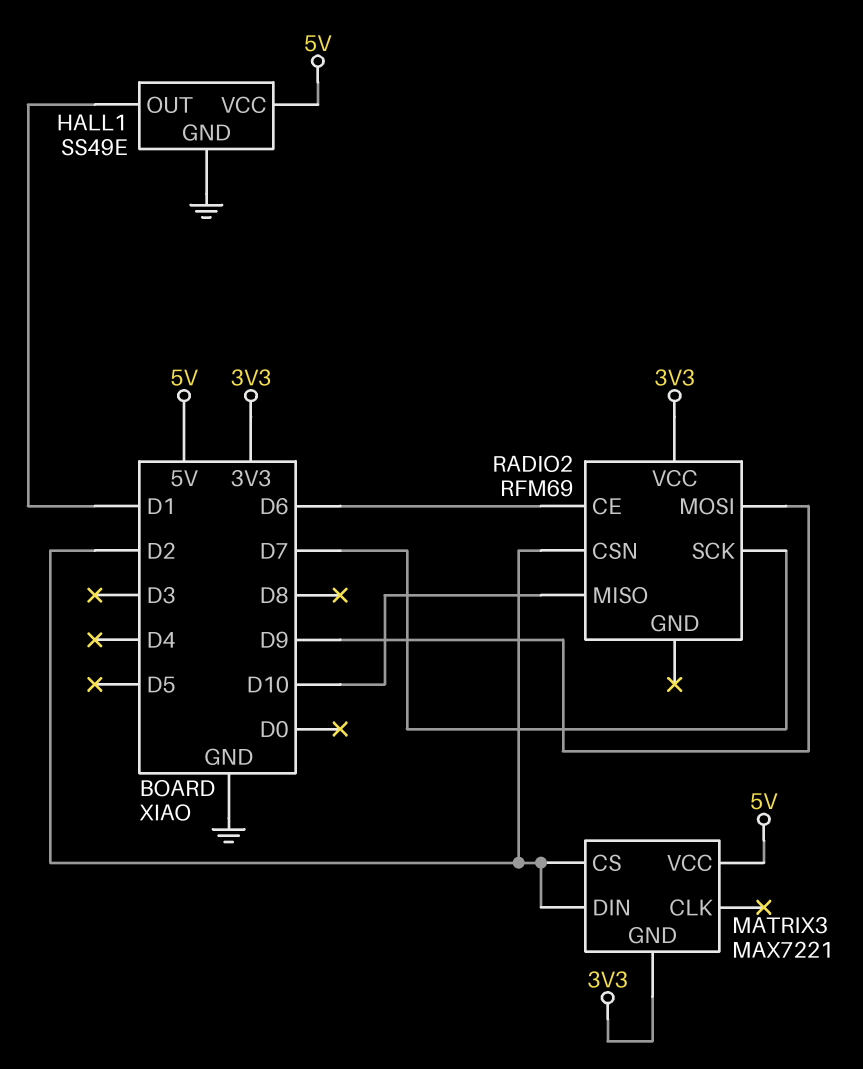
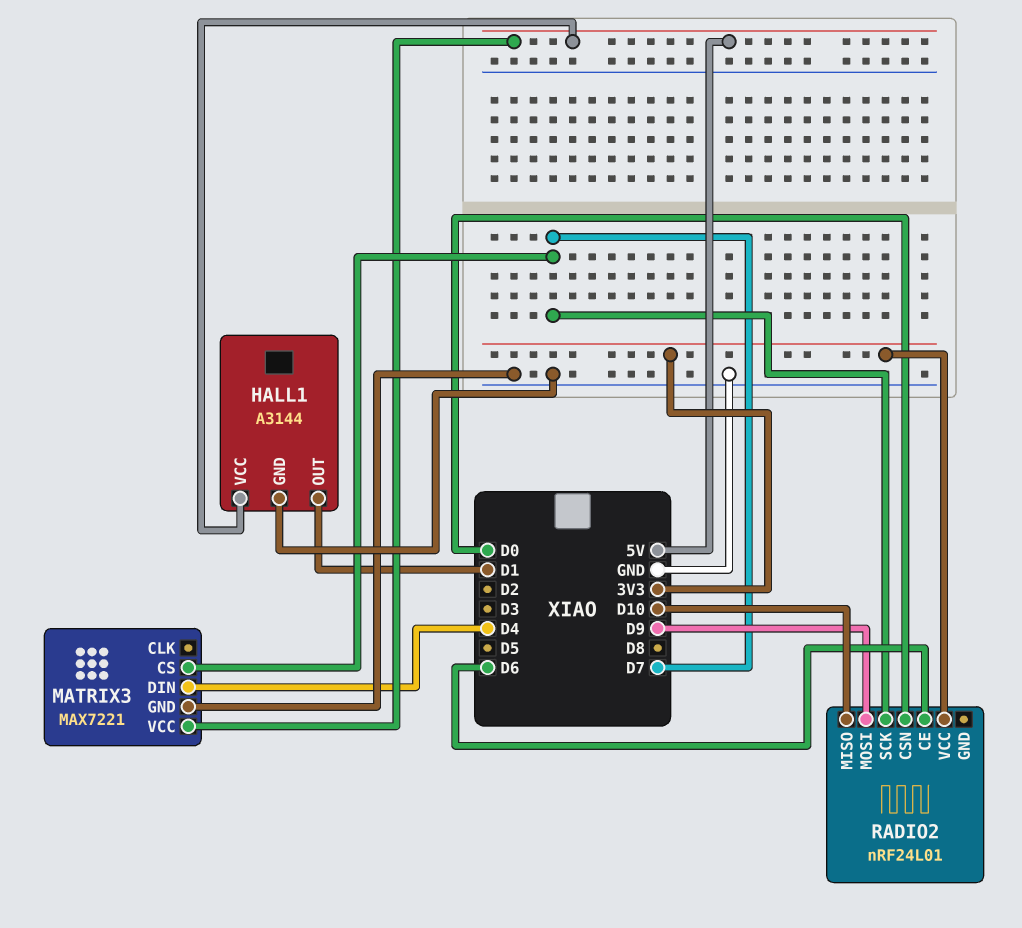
HALL1: SS49E -> A3144
MATRIX3 pin CS: D2 -> D7
MATRIX3 pin DIN: D2 -> D4
MATRIX3 pin GND: 3V3 -> GND
RADIO2: RFM69 -> nRF24L01
RADIO2 pin CSN: D2 -> D0

